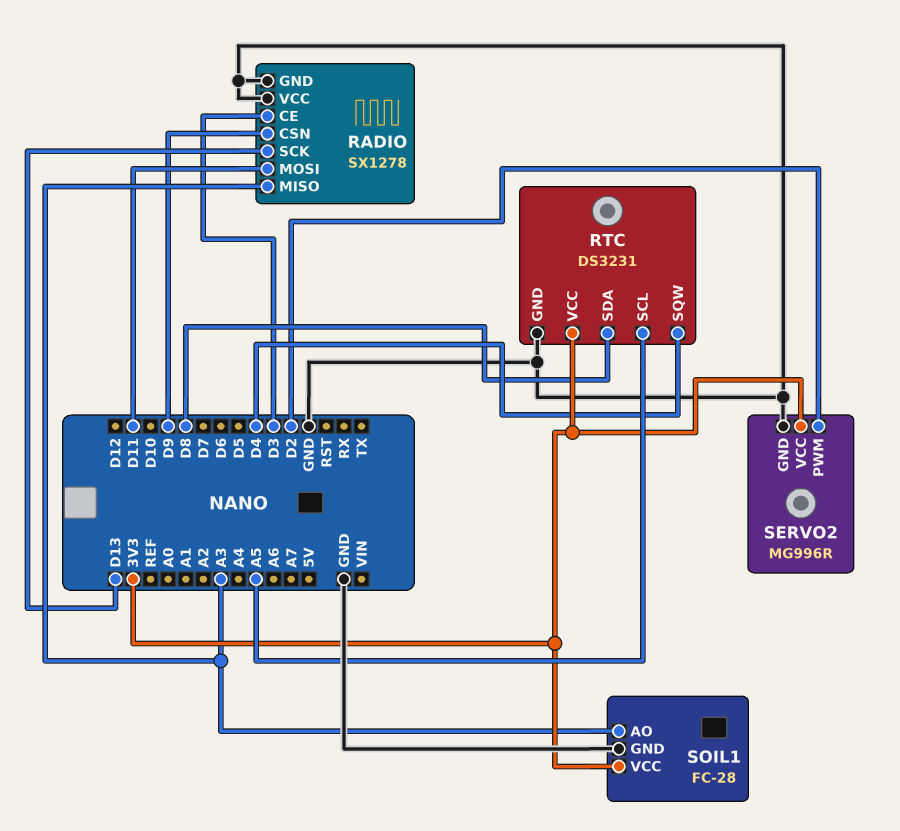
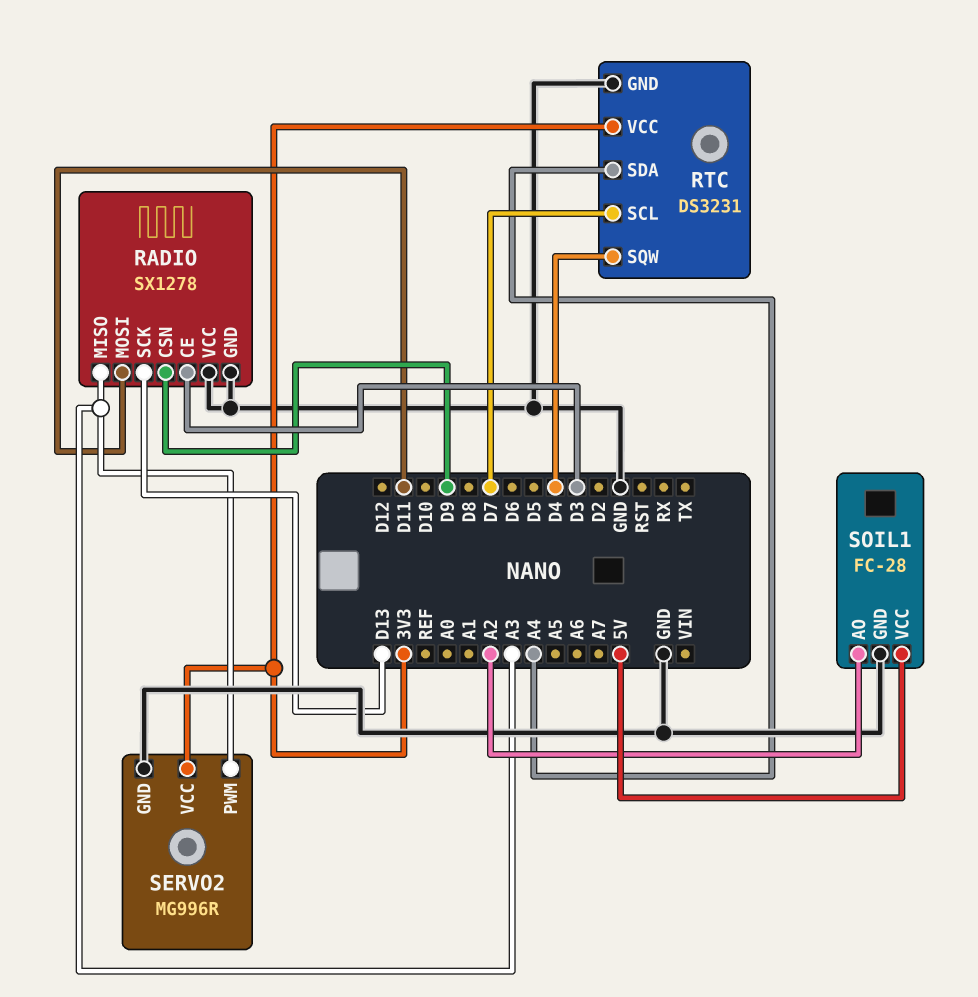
RTC pin SCL: A5 -> D7
RTC pin SDA: D8 -> A4
SERVO2 pin PWM: D2 -> A3
SOIL1 pin AO: A3 -> A2
SOIL1 pin VCC: 3V3 -> 5V

